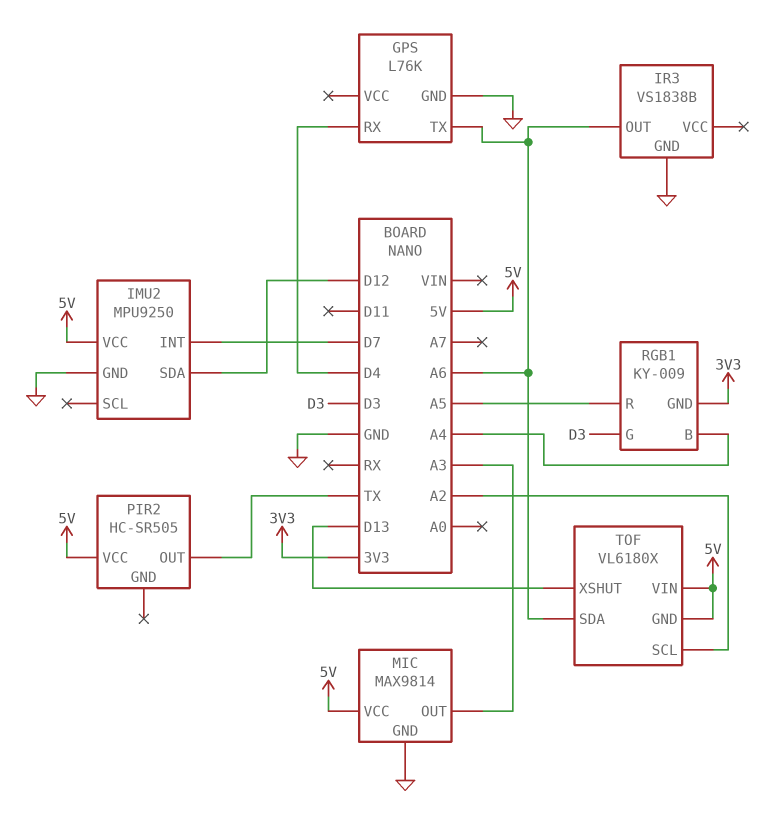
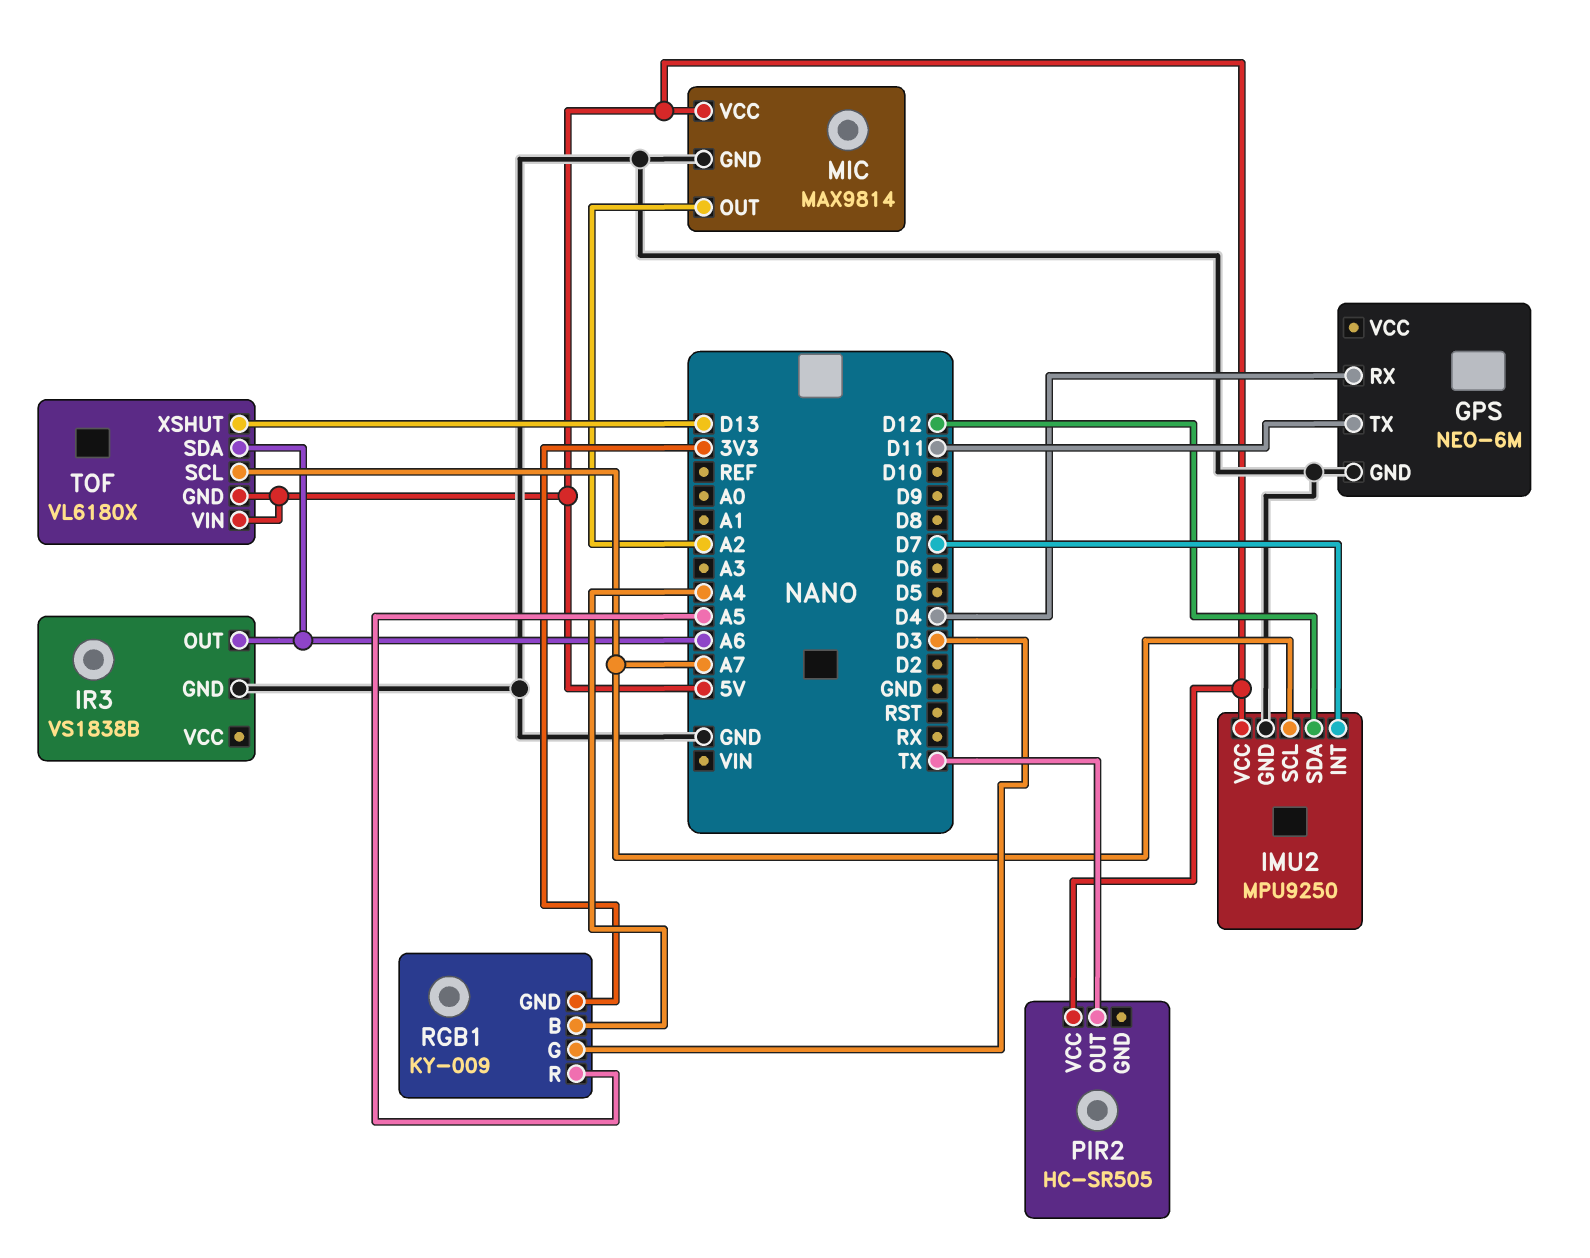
GPS: L76K -> NEO-6M
GPS pin TX: A6 -> D11
IMU2 pin SCL: none -> A7
MIC pin OUT: A3 -> A2
TOF pin SCL: A2 -> A7

